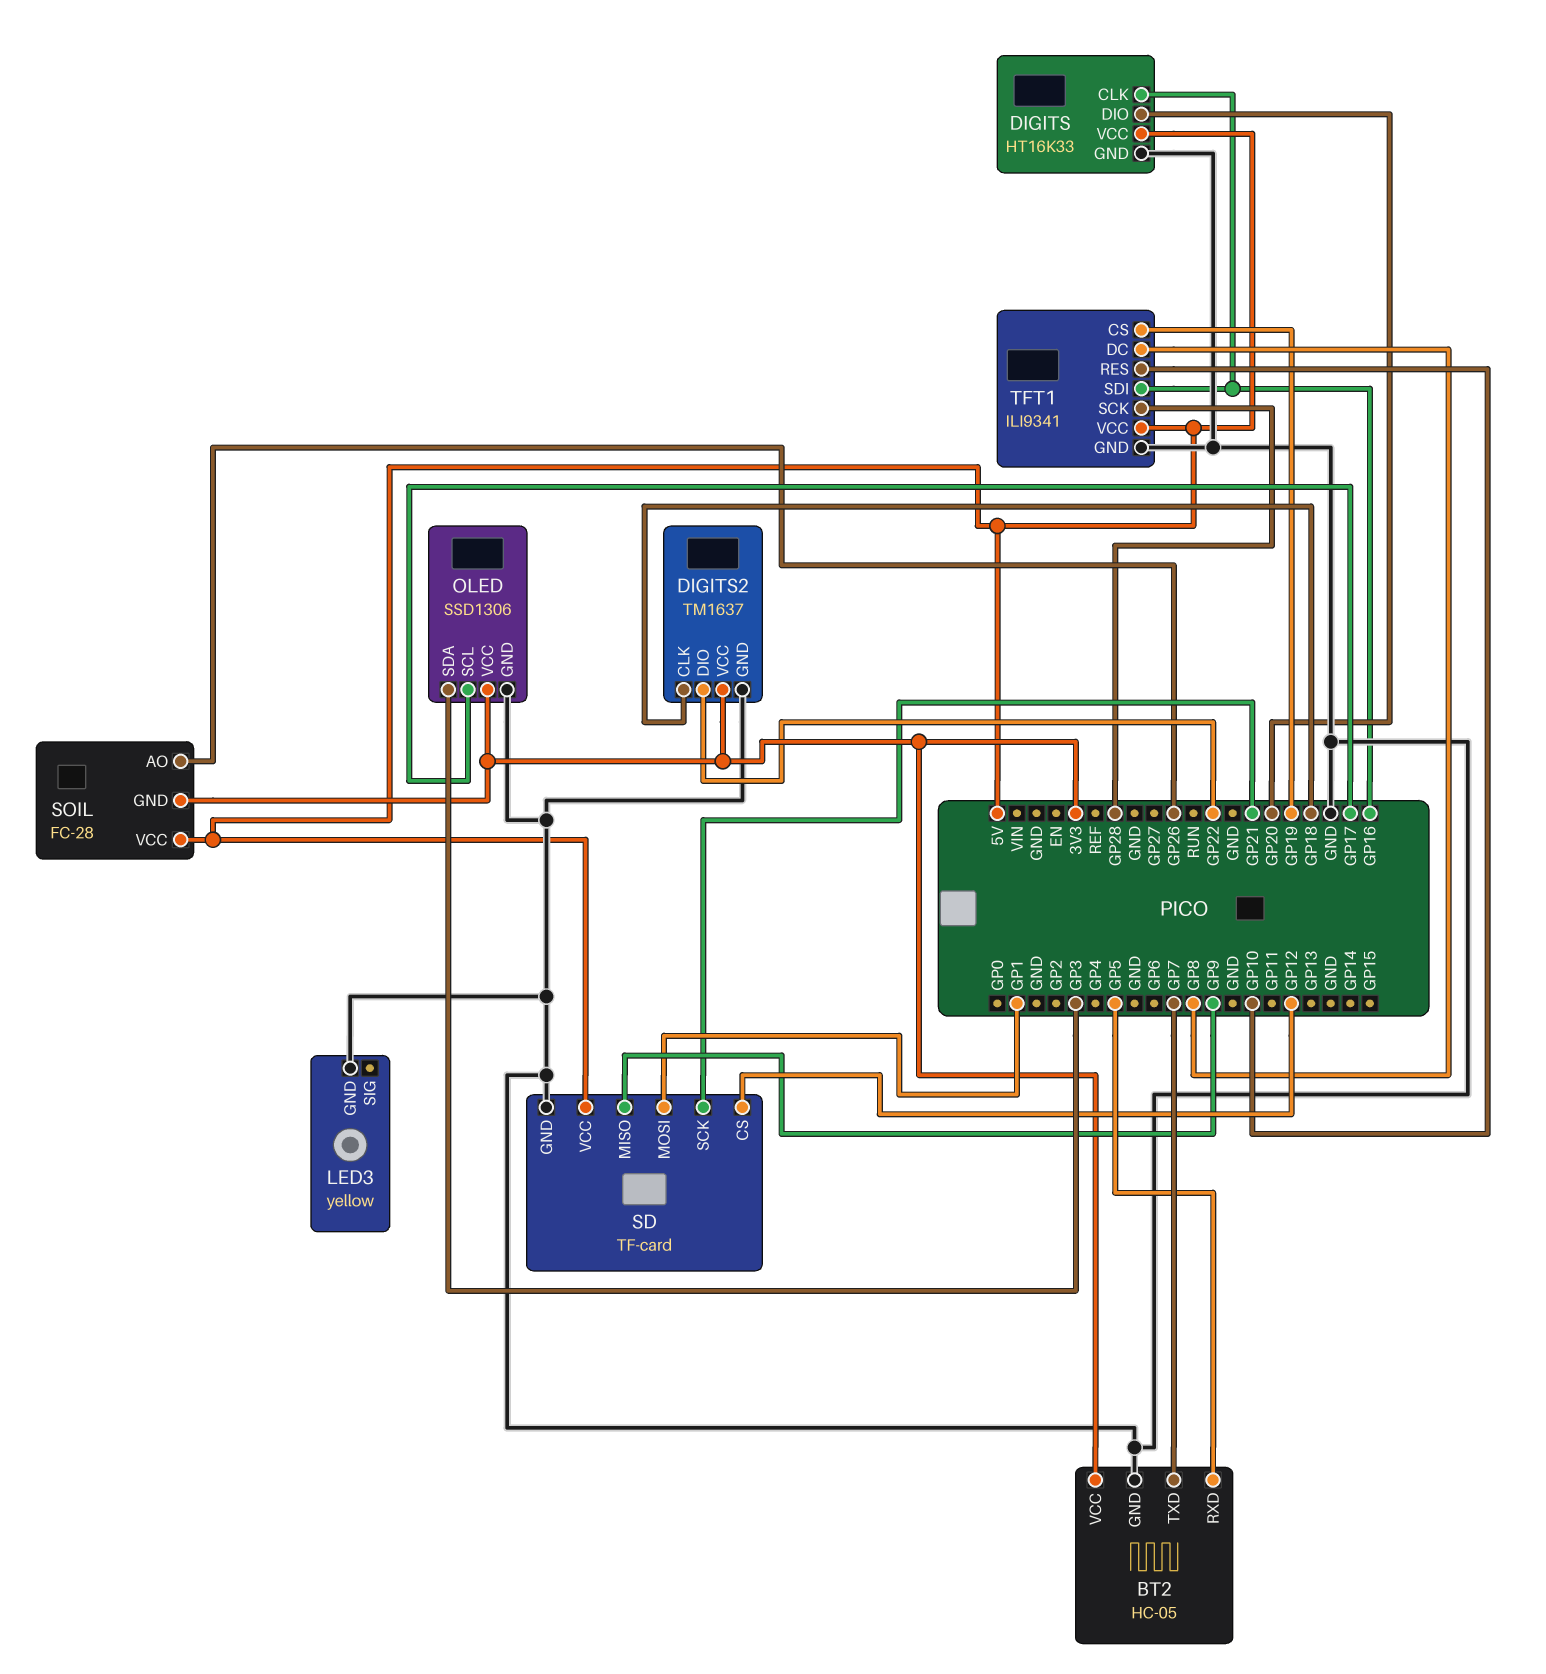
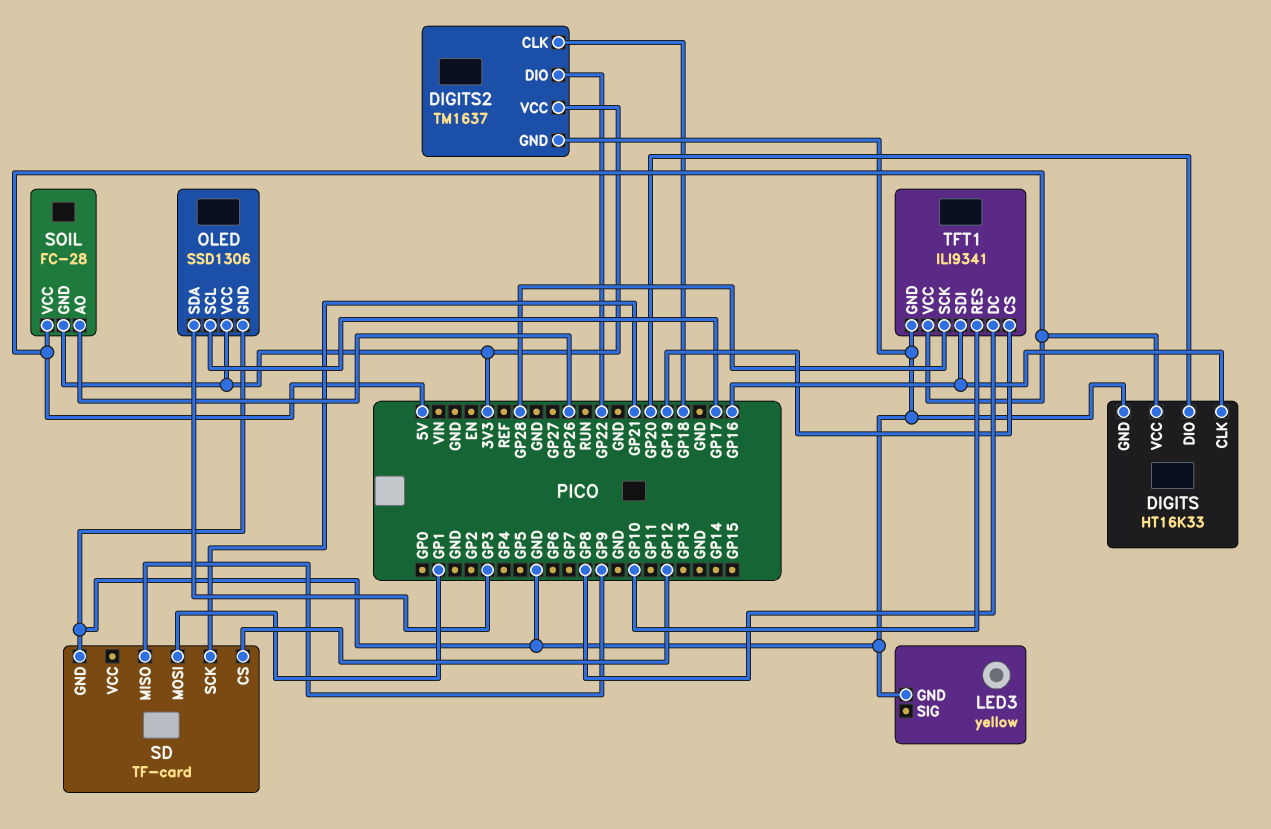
BT2: HC-05 -> none
BT2 pin GND: GND -> none
BT2 pin RXD: GP5 -> none
BT2 pin TXD: GP7 -> none
BT2 pin VCC: 3V3 -> none
SD pin VCC: 5V -> none

